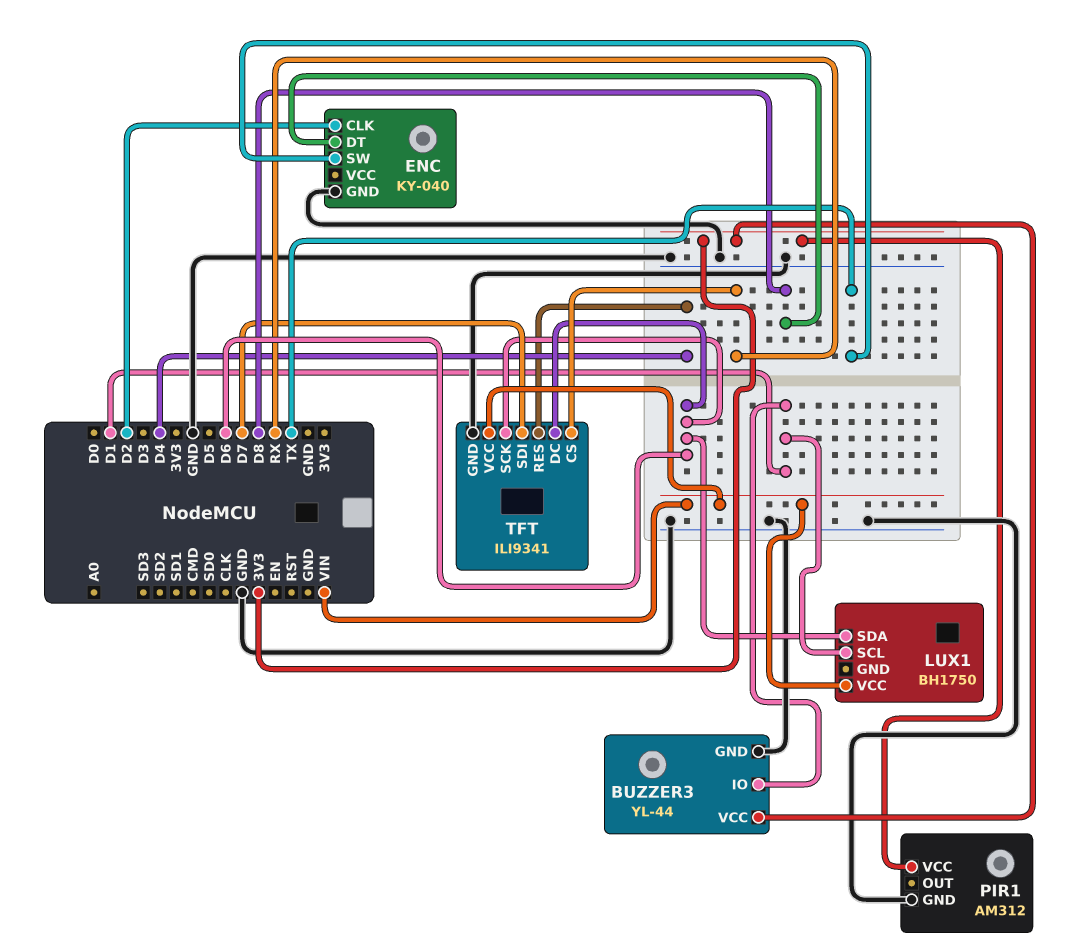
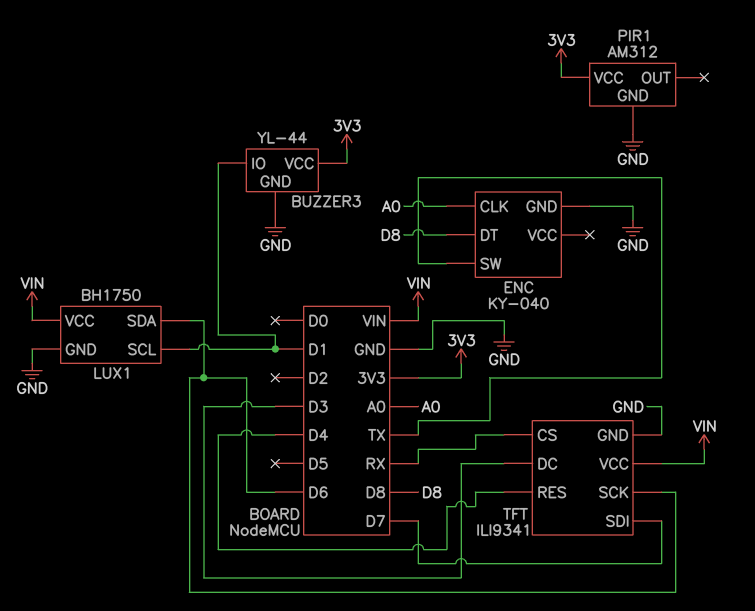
ENC pin CLK: D2 -> A0
LUX1 pin GND: none -> GND
TFT pin DC: D6 -> D3

